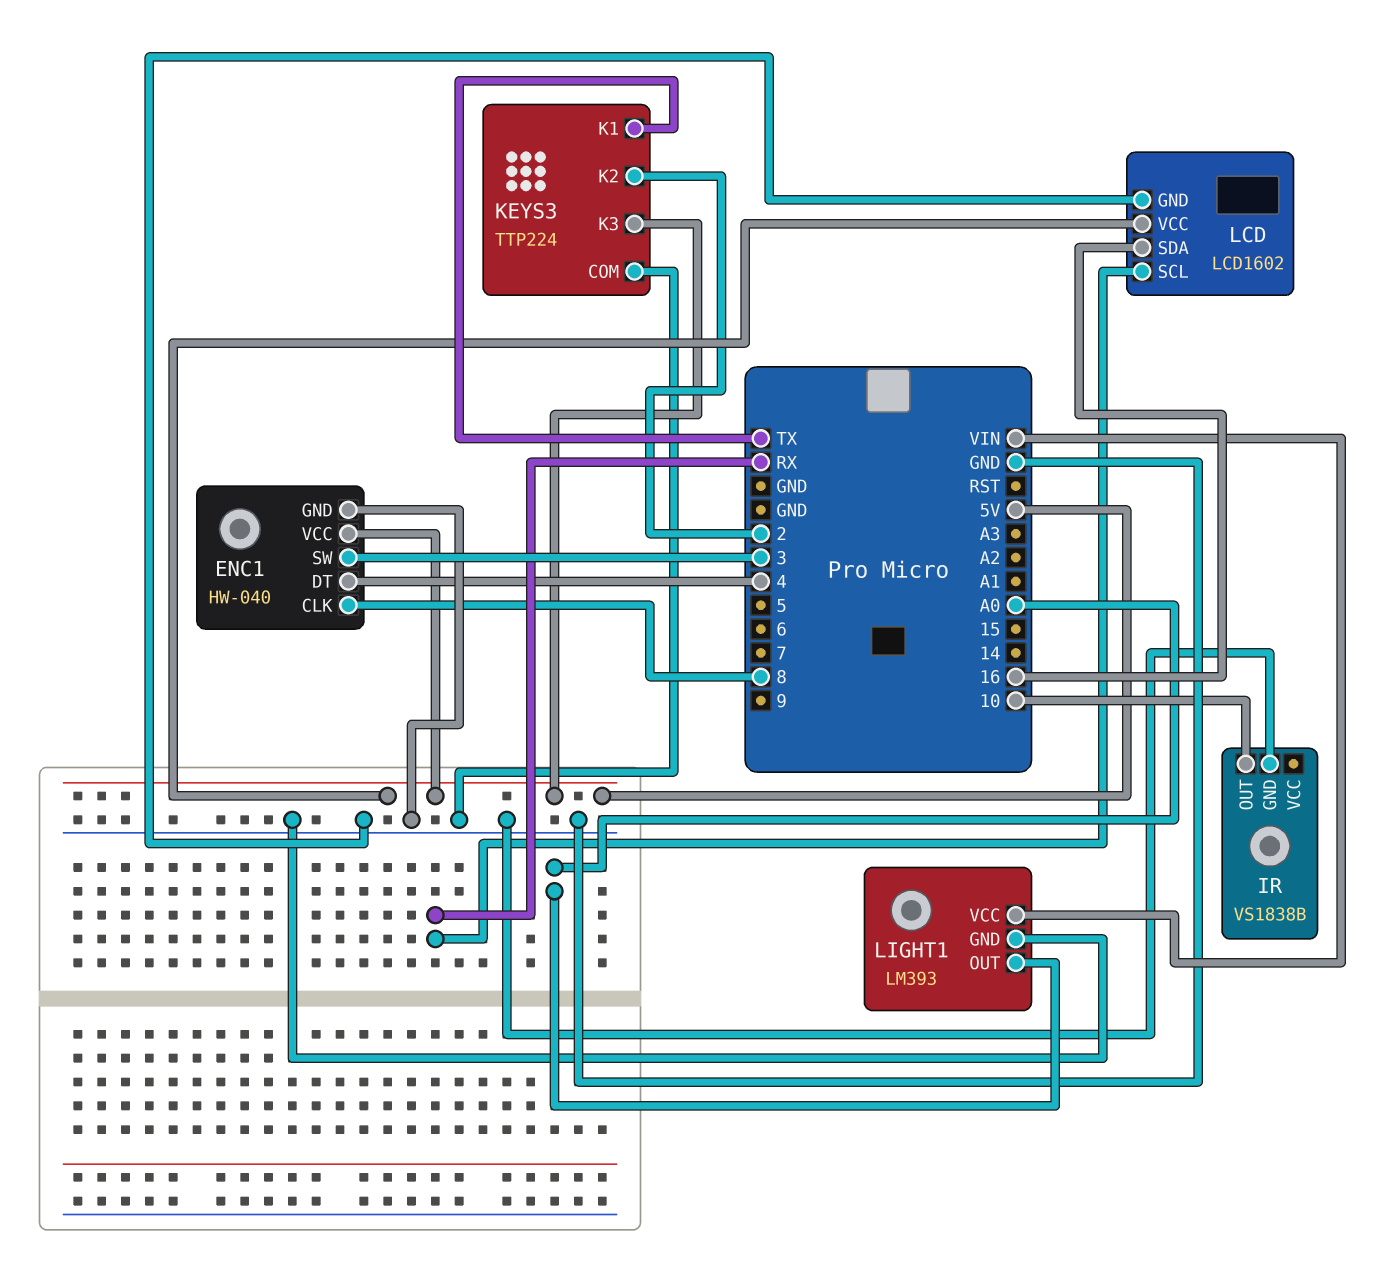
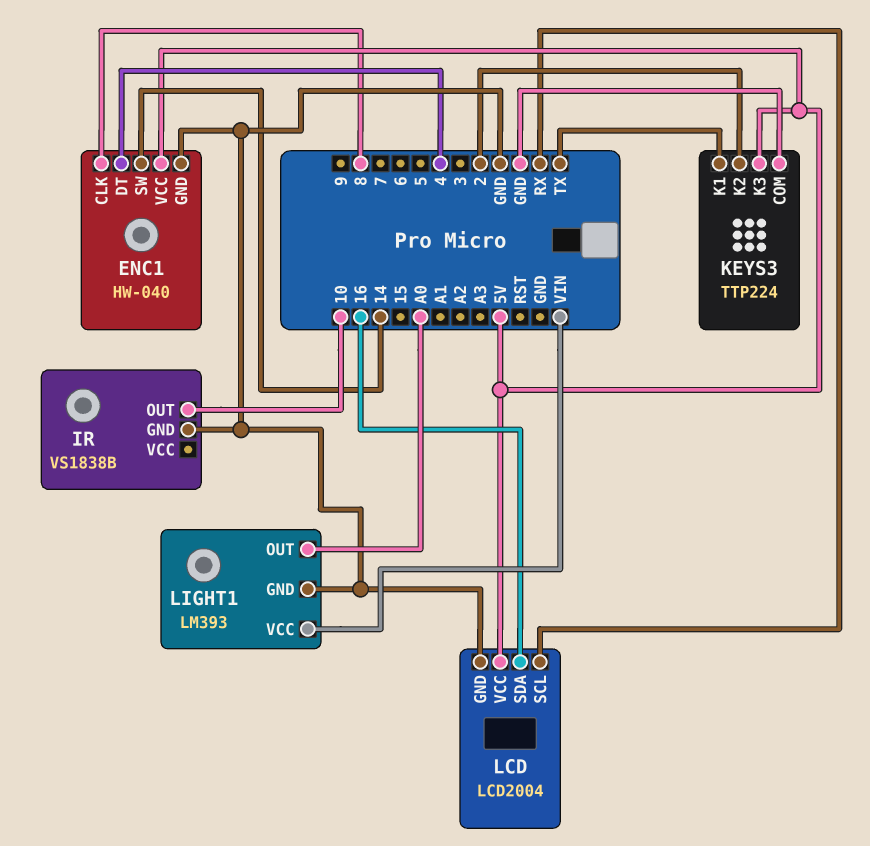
ENC1 pin SW: 3 -> 14
LCD: LCD1602 -> LCD2004

